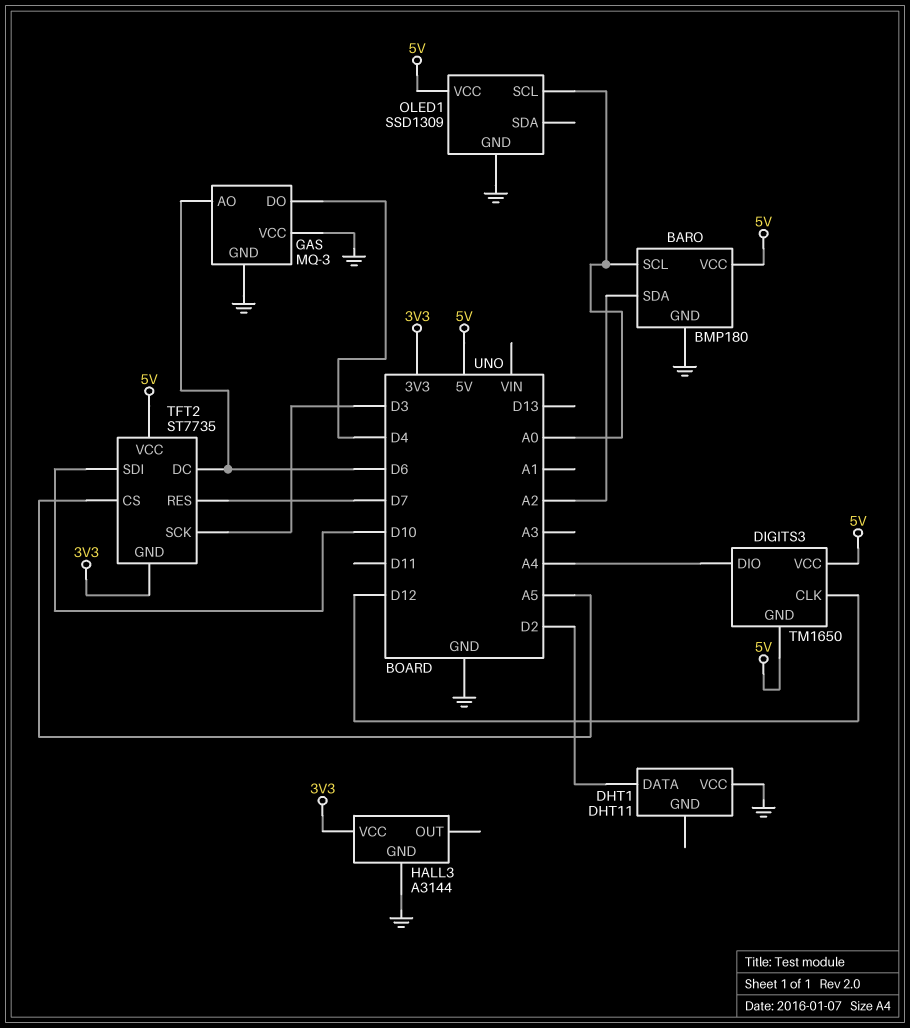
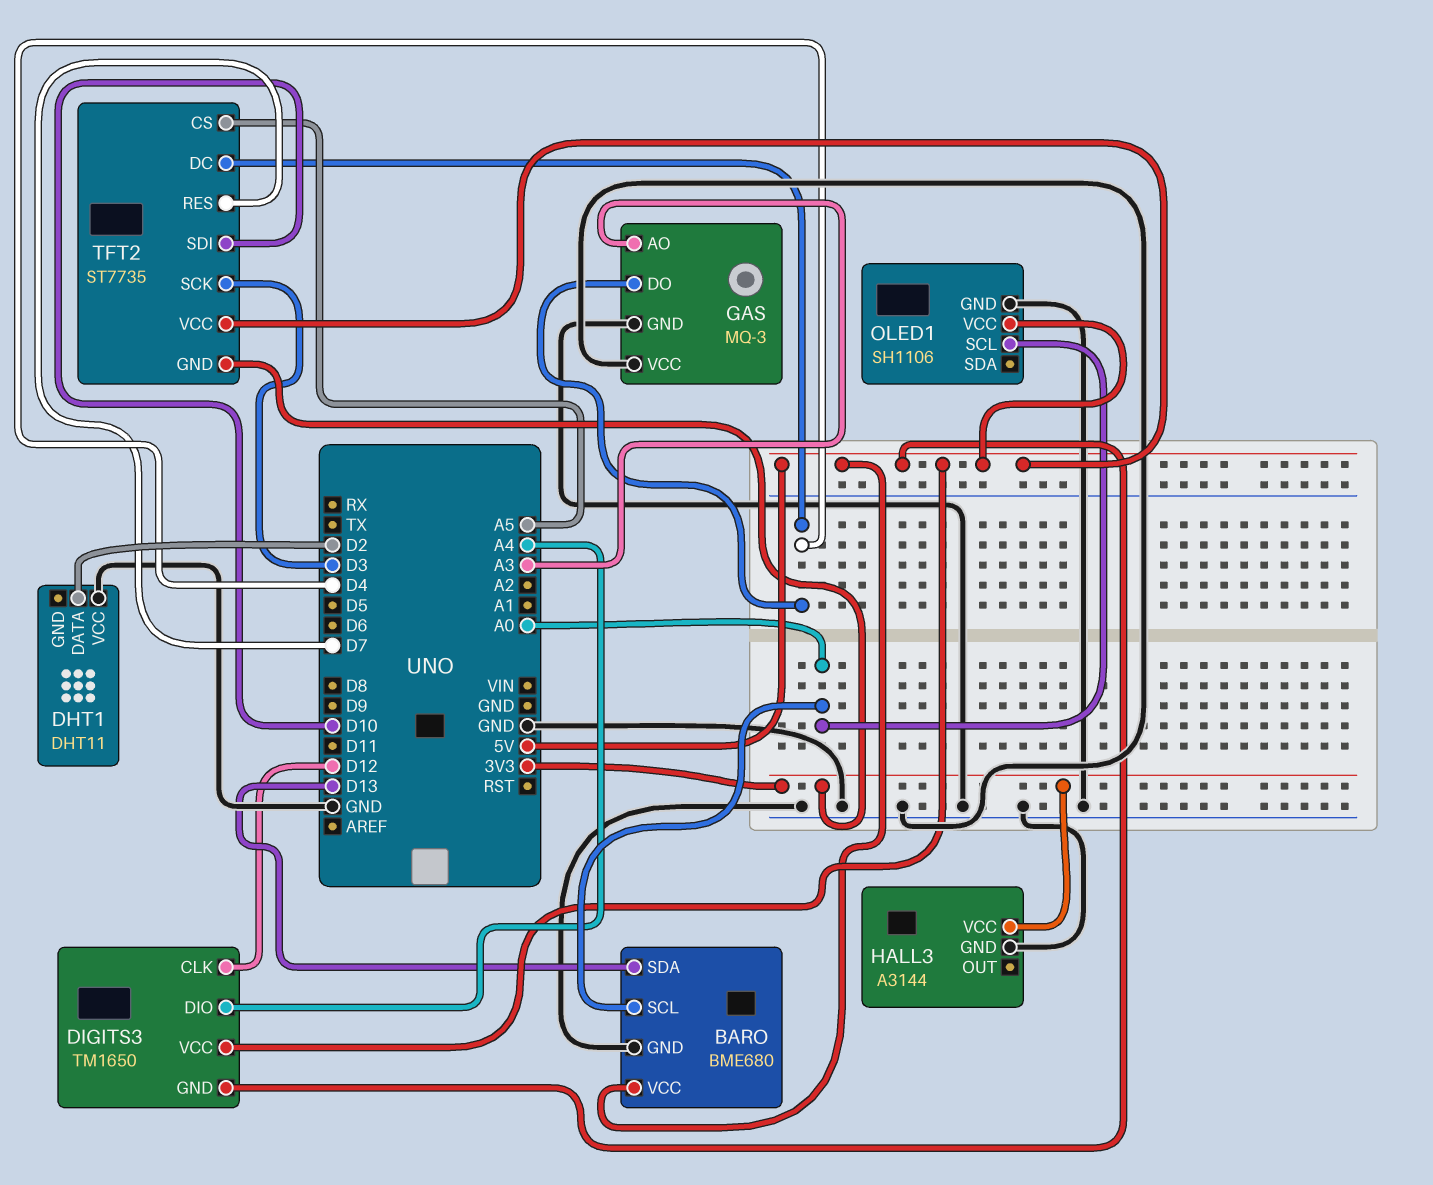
BARO: BMP180 -> BME680
BARO pin SDA: A2 -> D13
GAS pin AO: D6 -> A3
OLED1: SSD1309 -> SH1106
TFT2 pin DC: D6 -> D4

